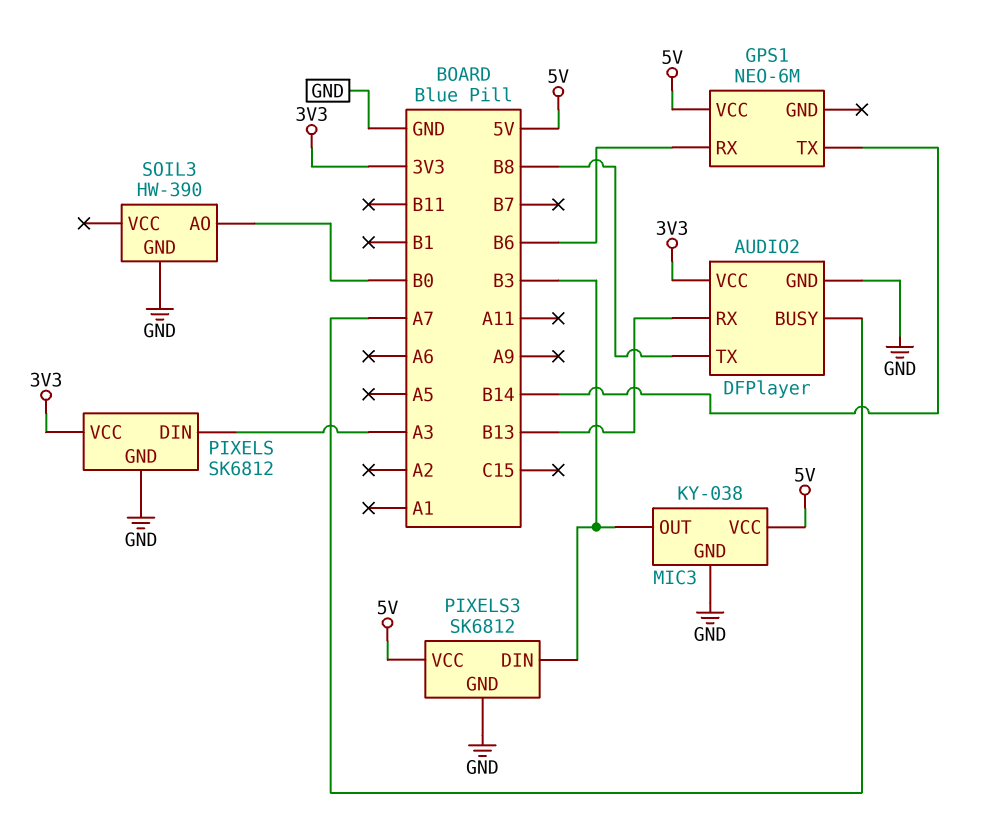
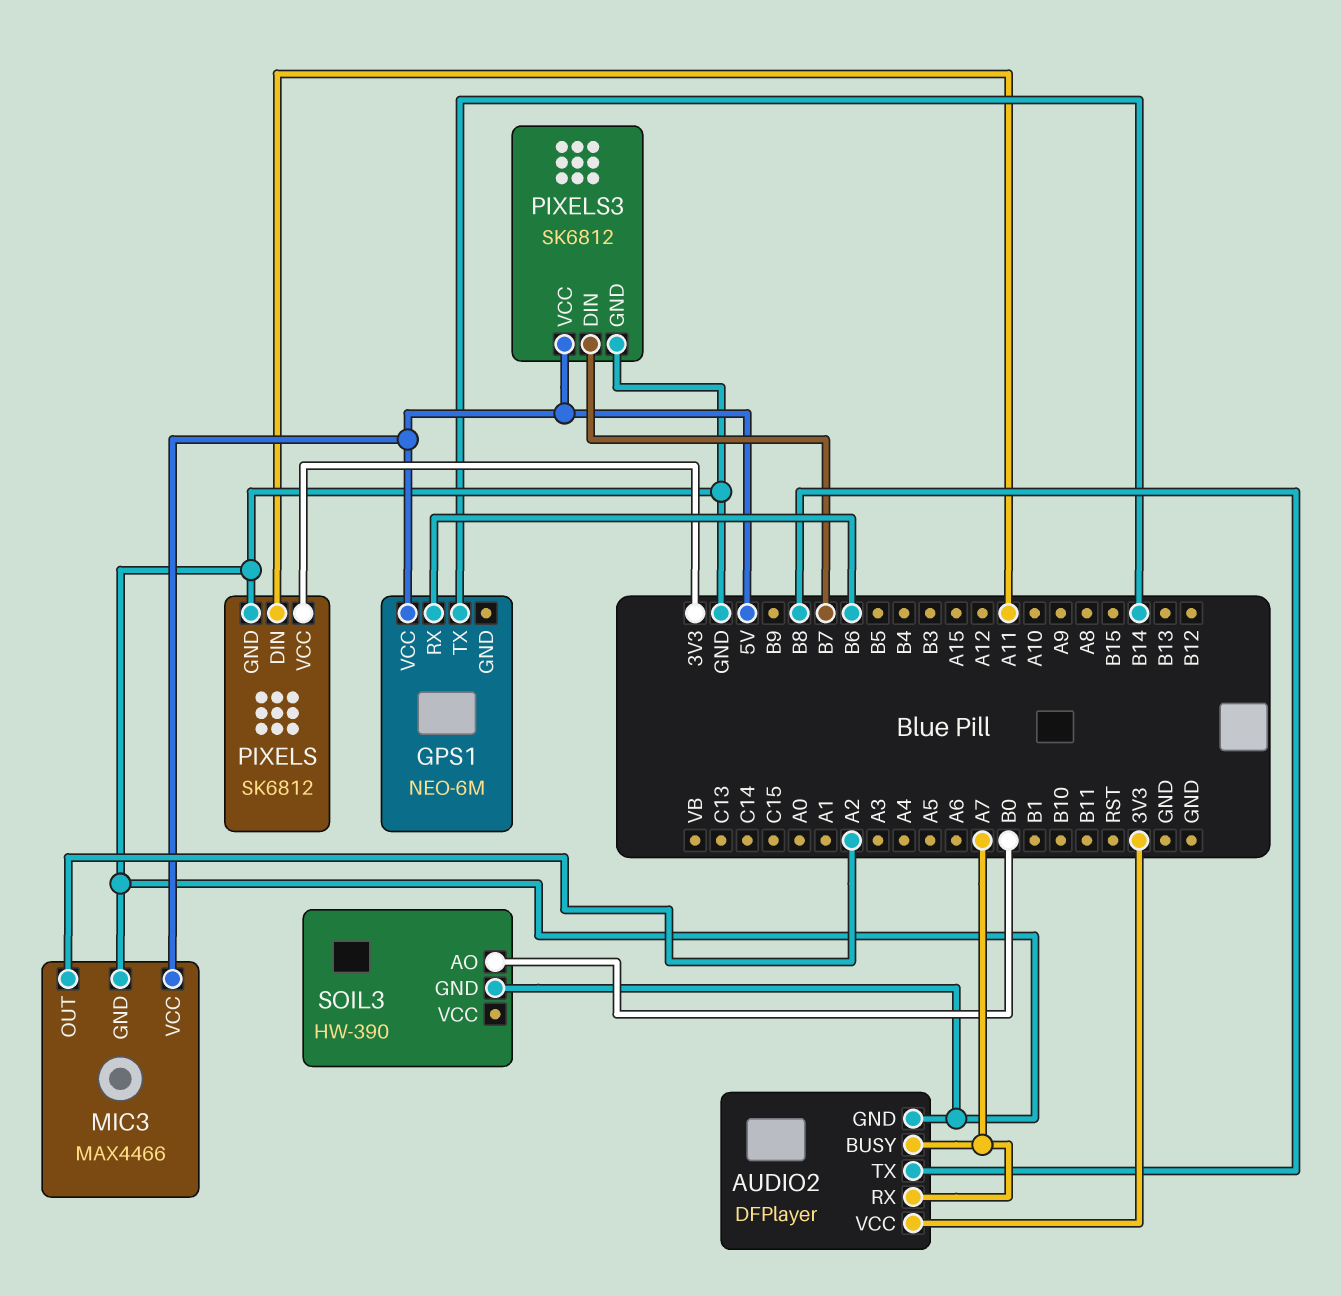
AUDIO2 pin RX: B13 -> A7
MIC3: KY-038 -> MAX4466
MIC3 pin OUT: B3 -> A2
PIXELS pin DIN: A3 -> A11
PIXELS3 pin DIN: B3 -> B7

